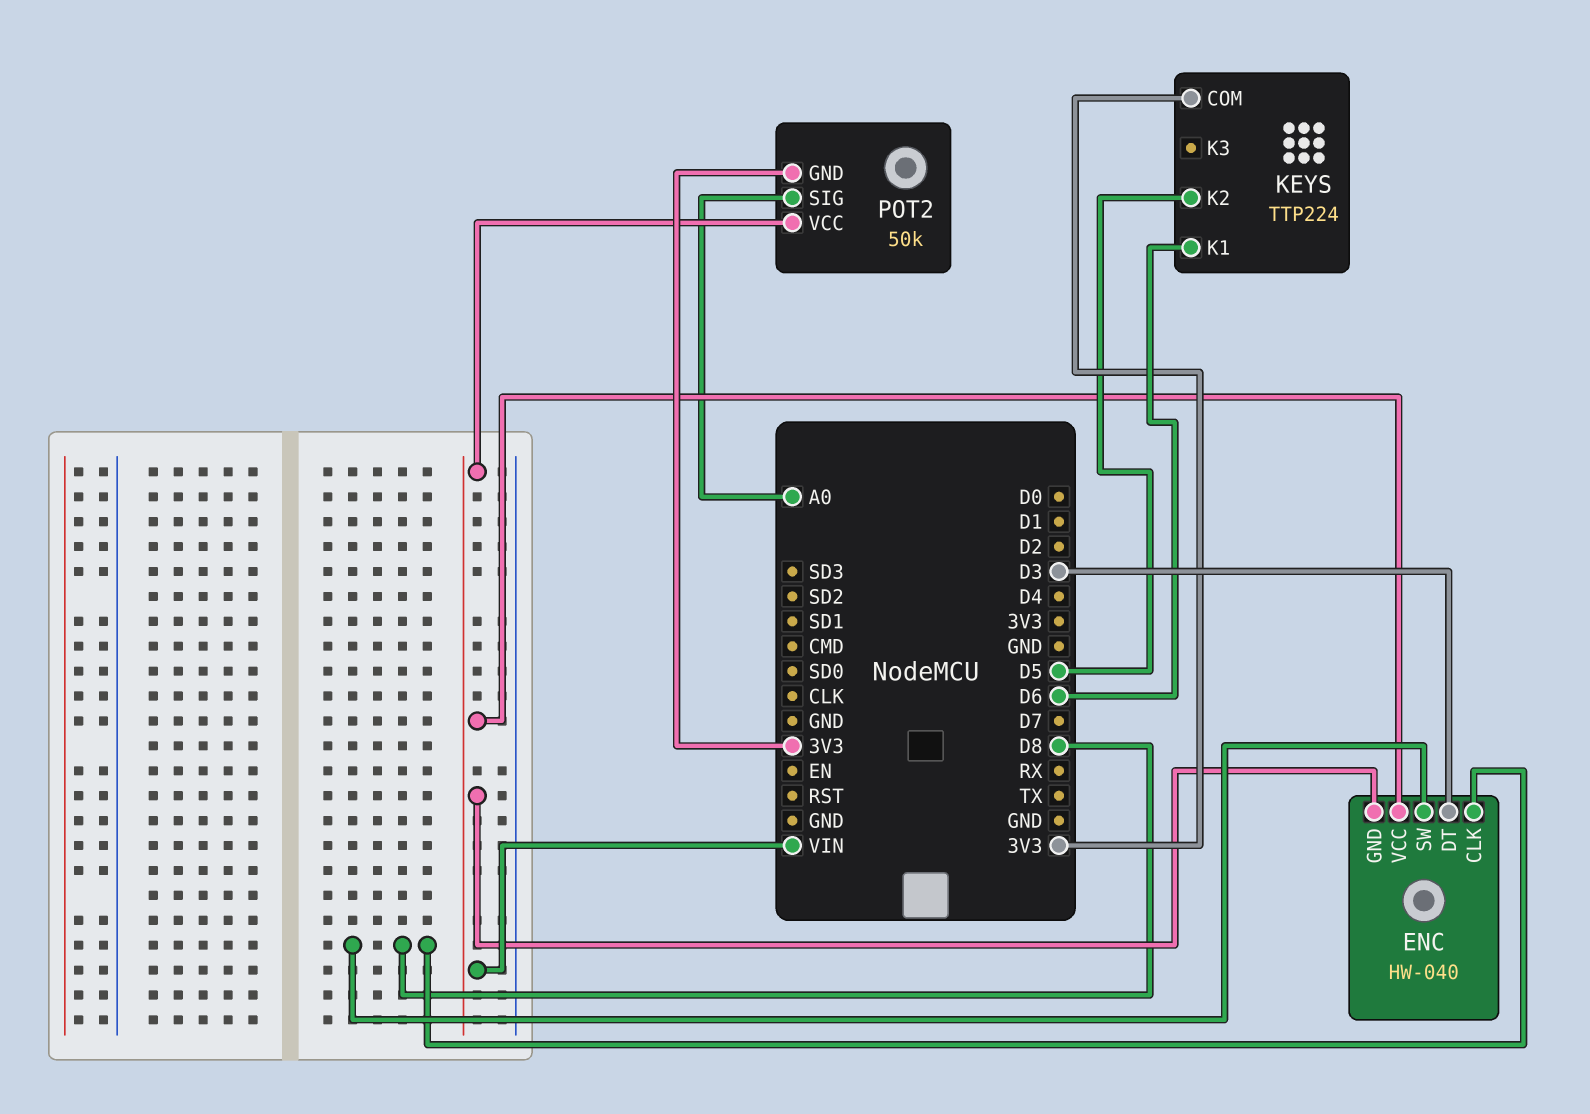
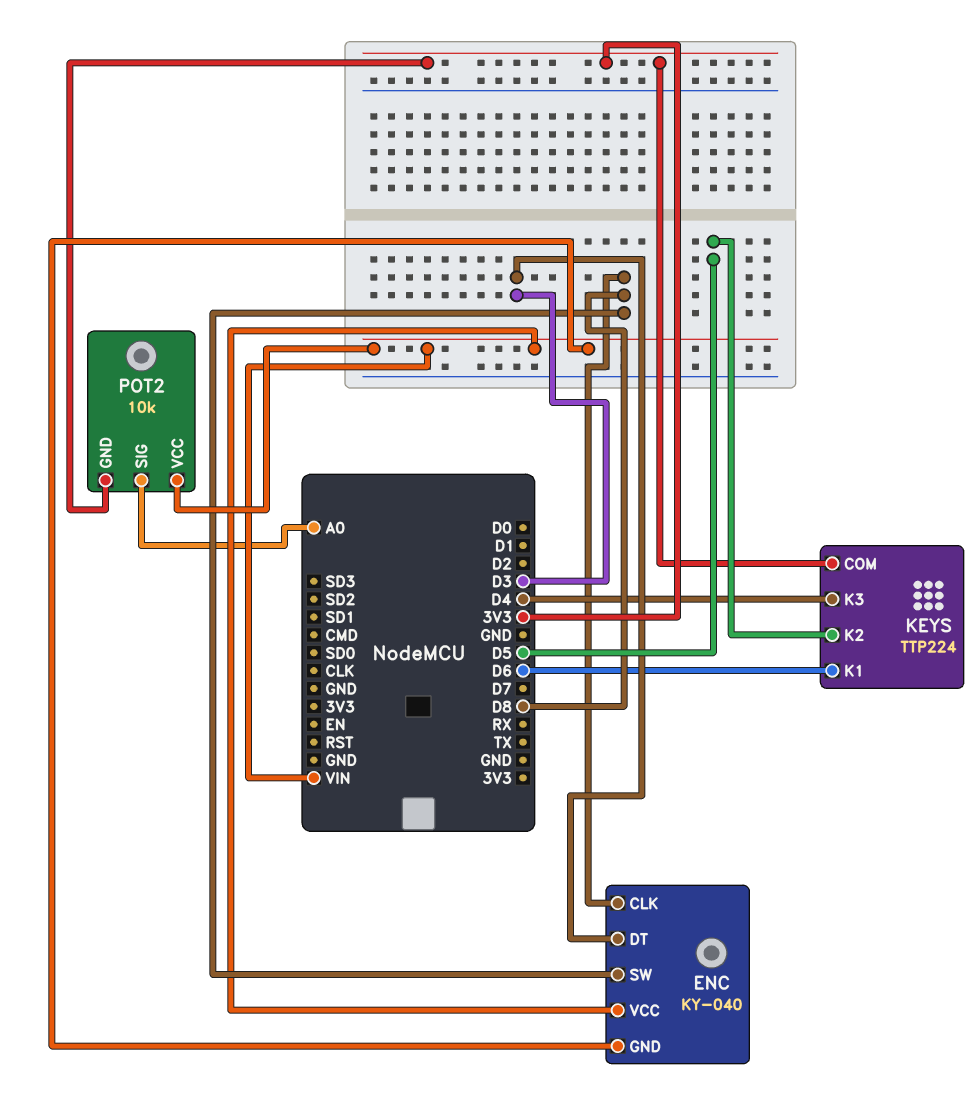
ENC: HW-040 -> KY-040
KEYS pin K3: none -> D4
POT2: 50k -> 10k

